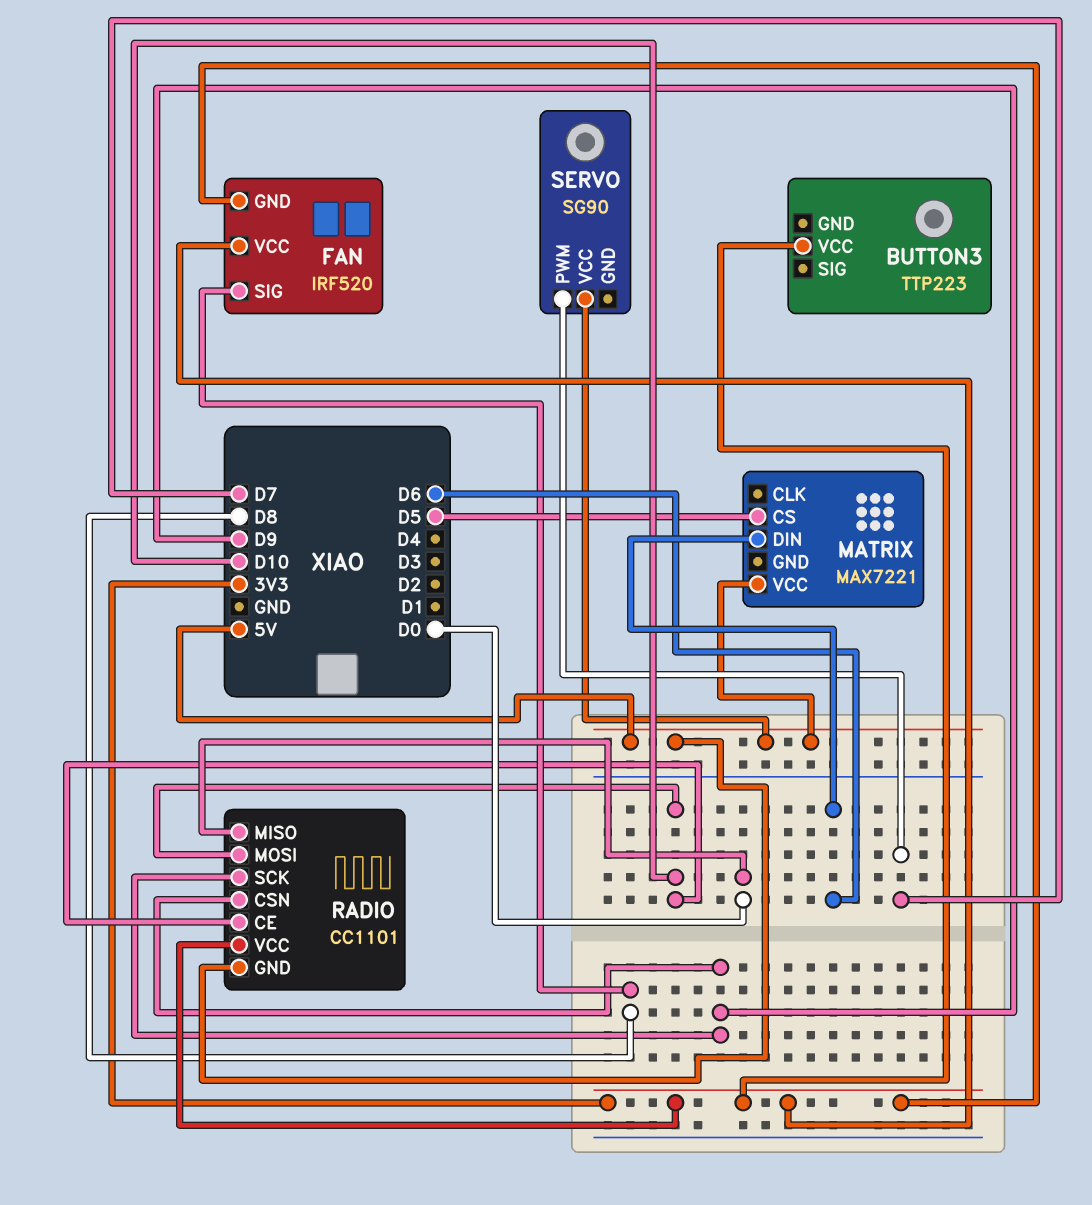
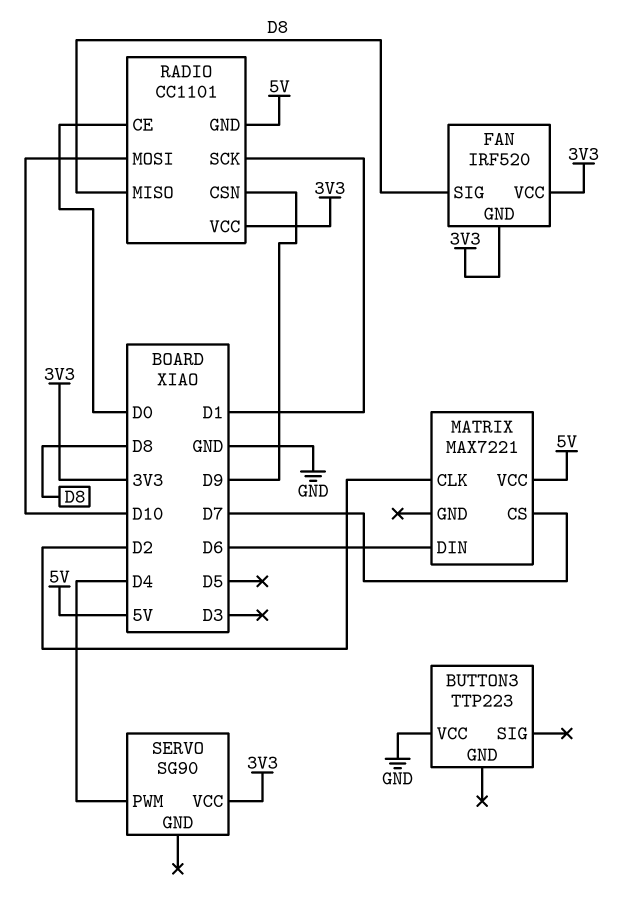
BUTTON3 pin VCC: 3V3 -> GND
MATRIX pin CLK: none -> D2
MATRIX pin CS: D5 -> D7
RADIO pin CE: D10 -> D0
RADIO pin MISO: D0 -> D8
RADIO pin SCK: D9 -> D1
SERVO pin PWM: D7 -> D4
SERVO pin VCC: 5V -> 3V3

